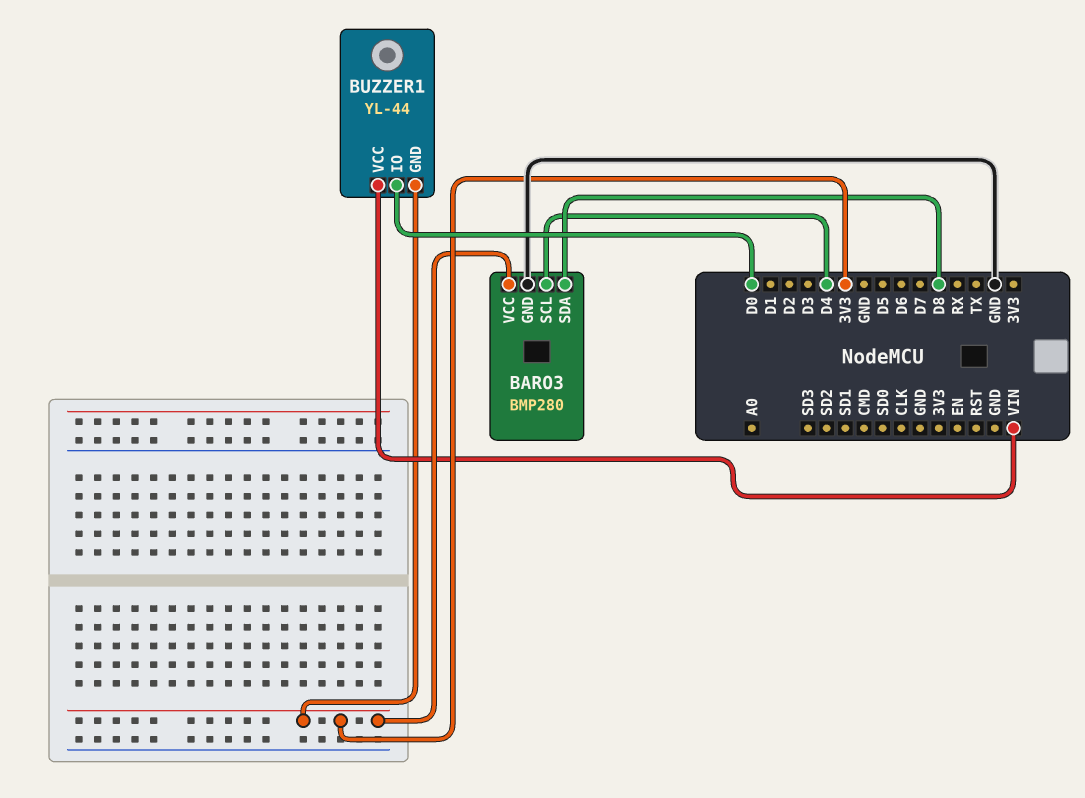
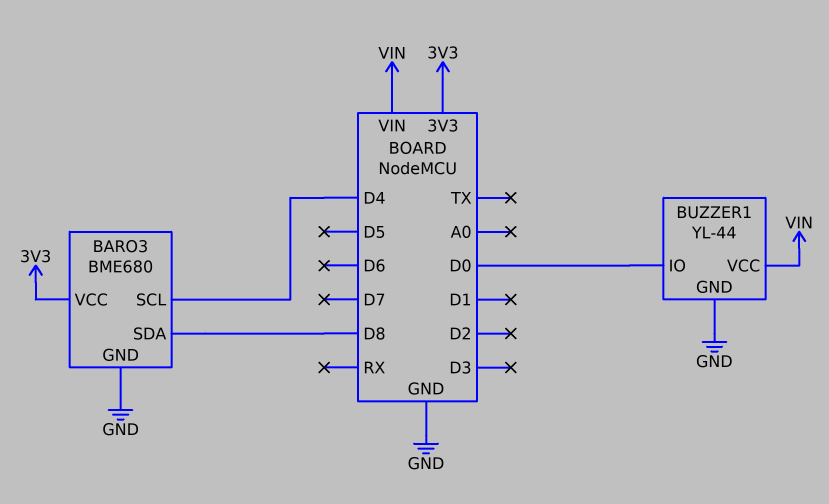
BARO3: BMP280 -> BME680
BUZZER1 pin GND: 3V3 -> GND

